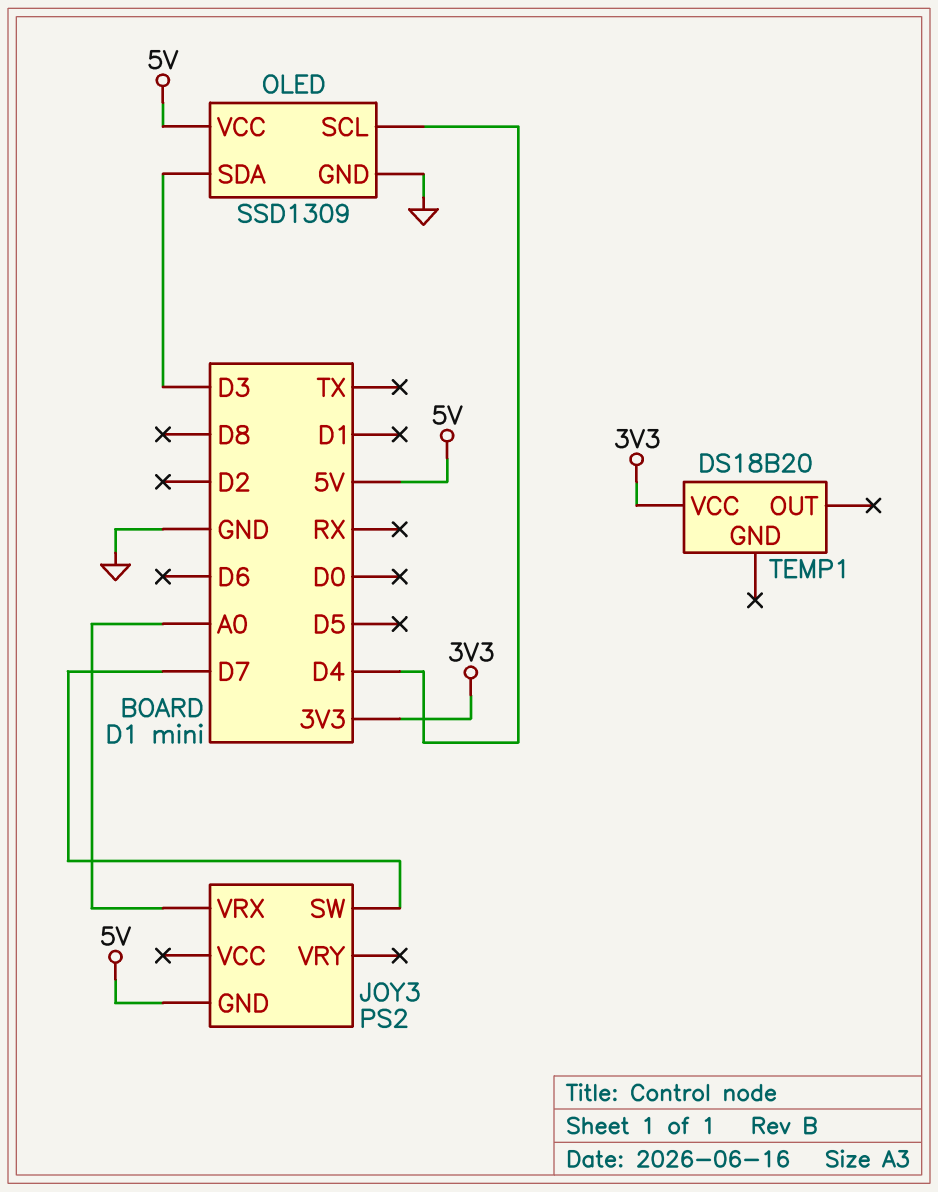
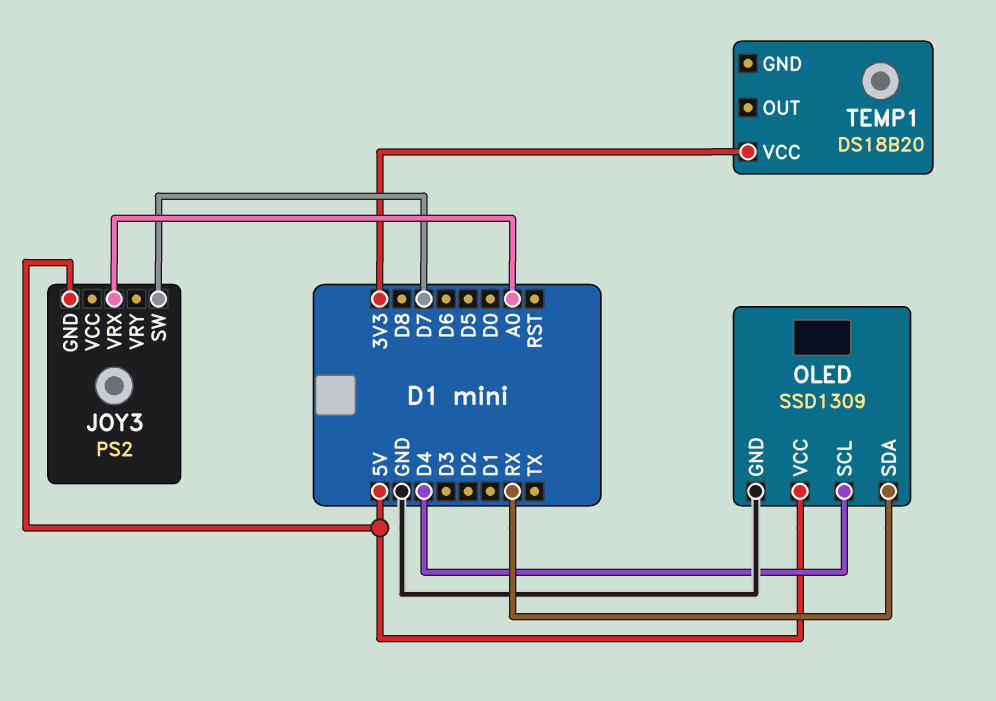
OLED pin SDA: D3 -> RX

